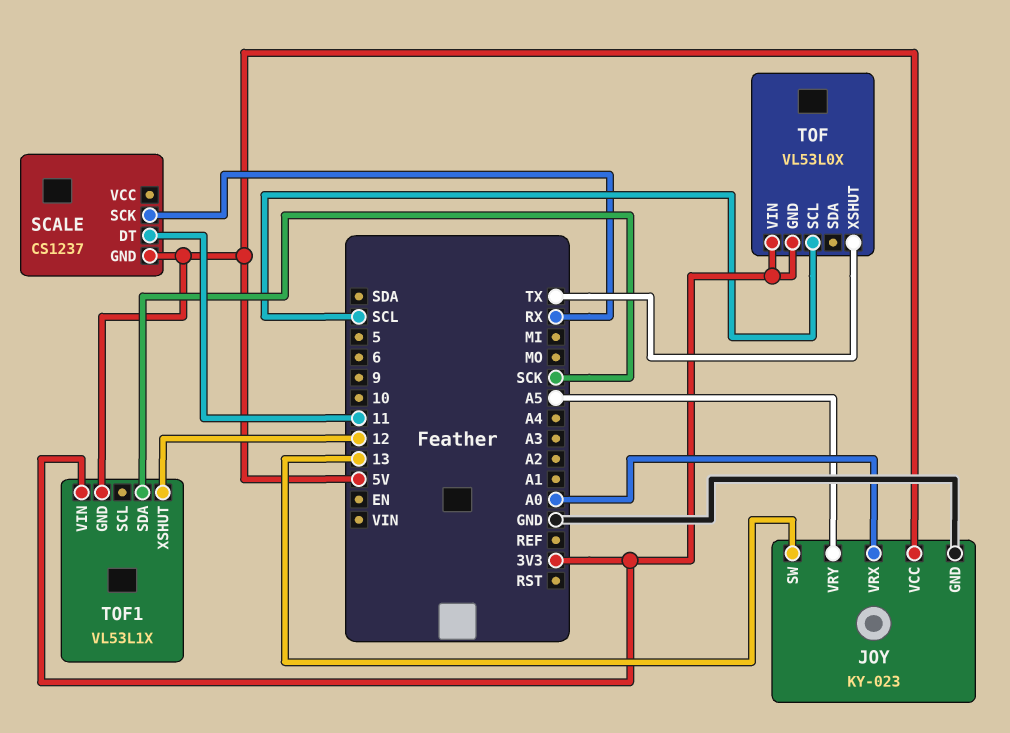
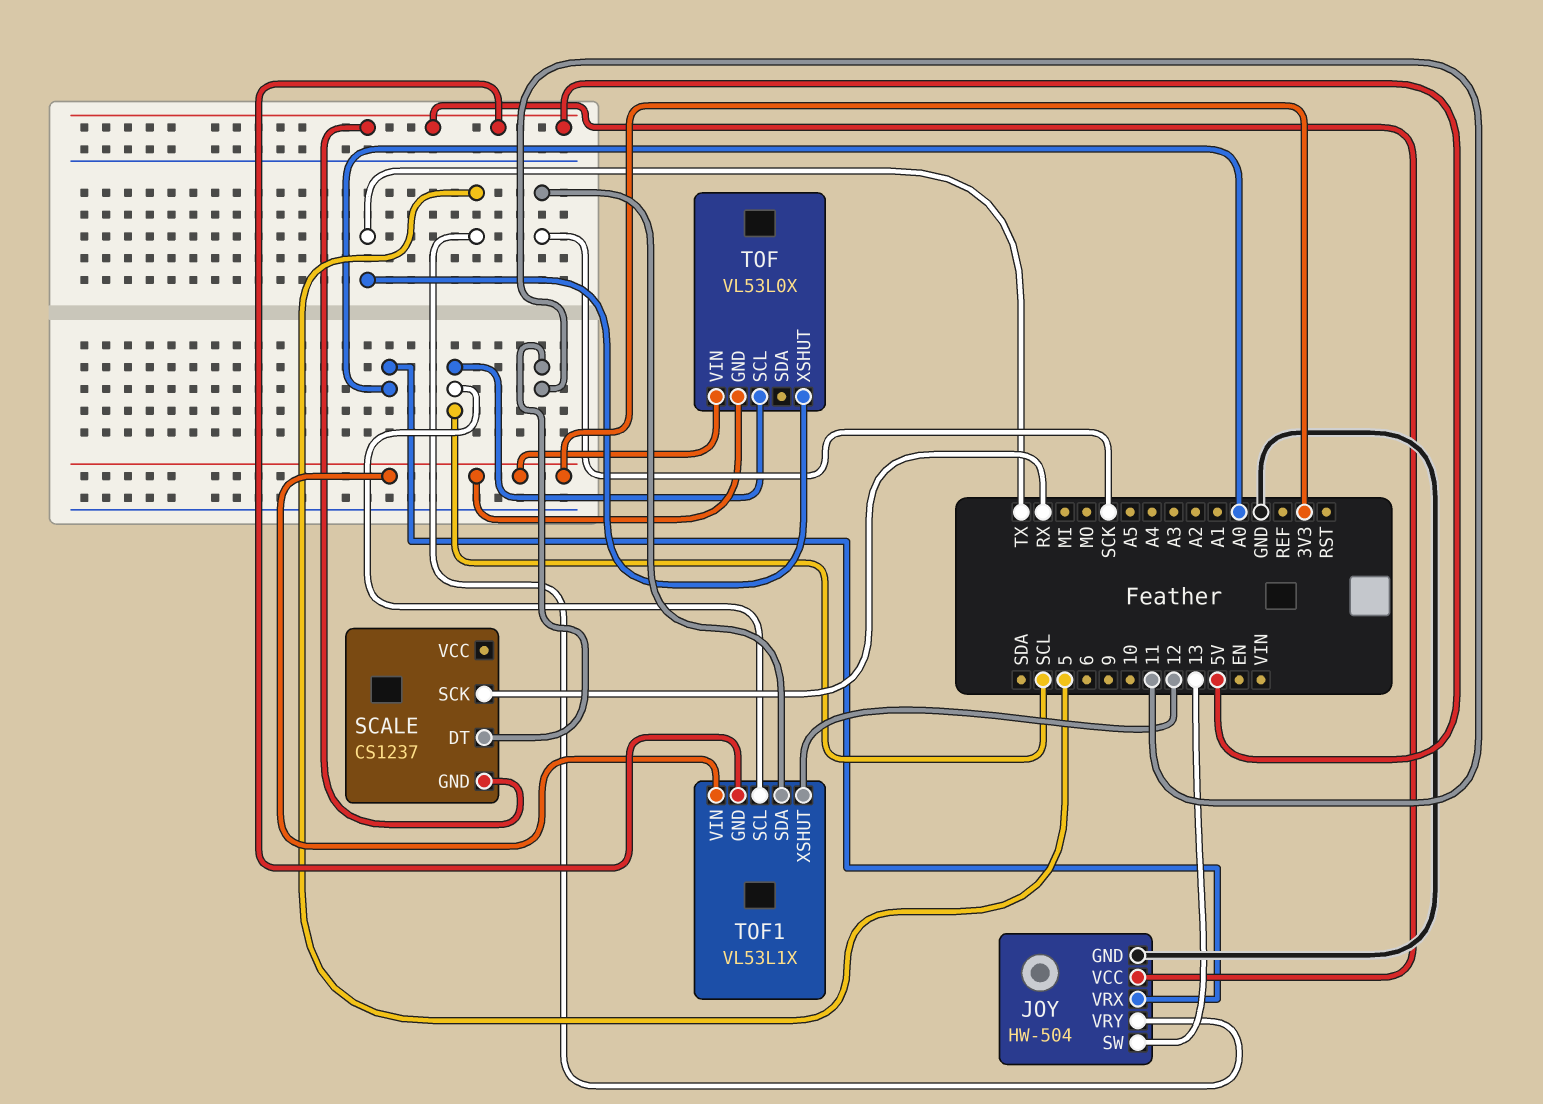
JOY: KY-023 -> HW-504
JOY pin VRY: A5 -> 5
TOF1 pin SCL: none -> SCL

